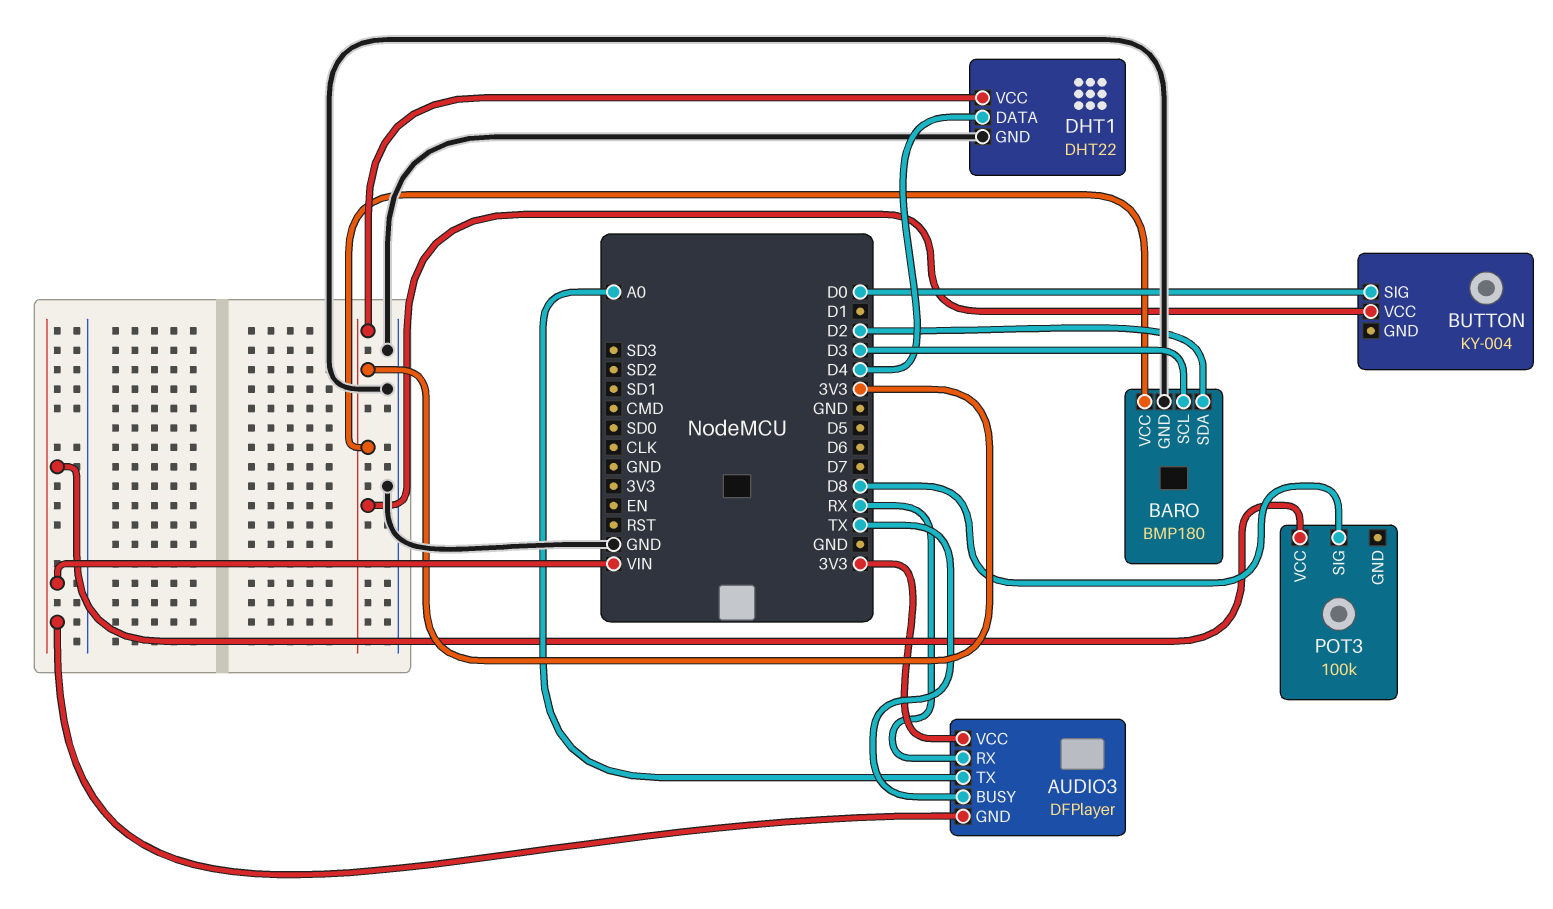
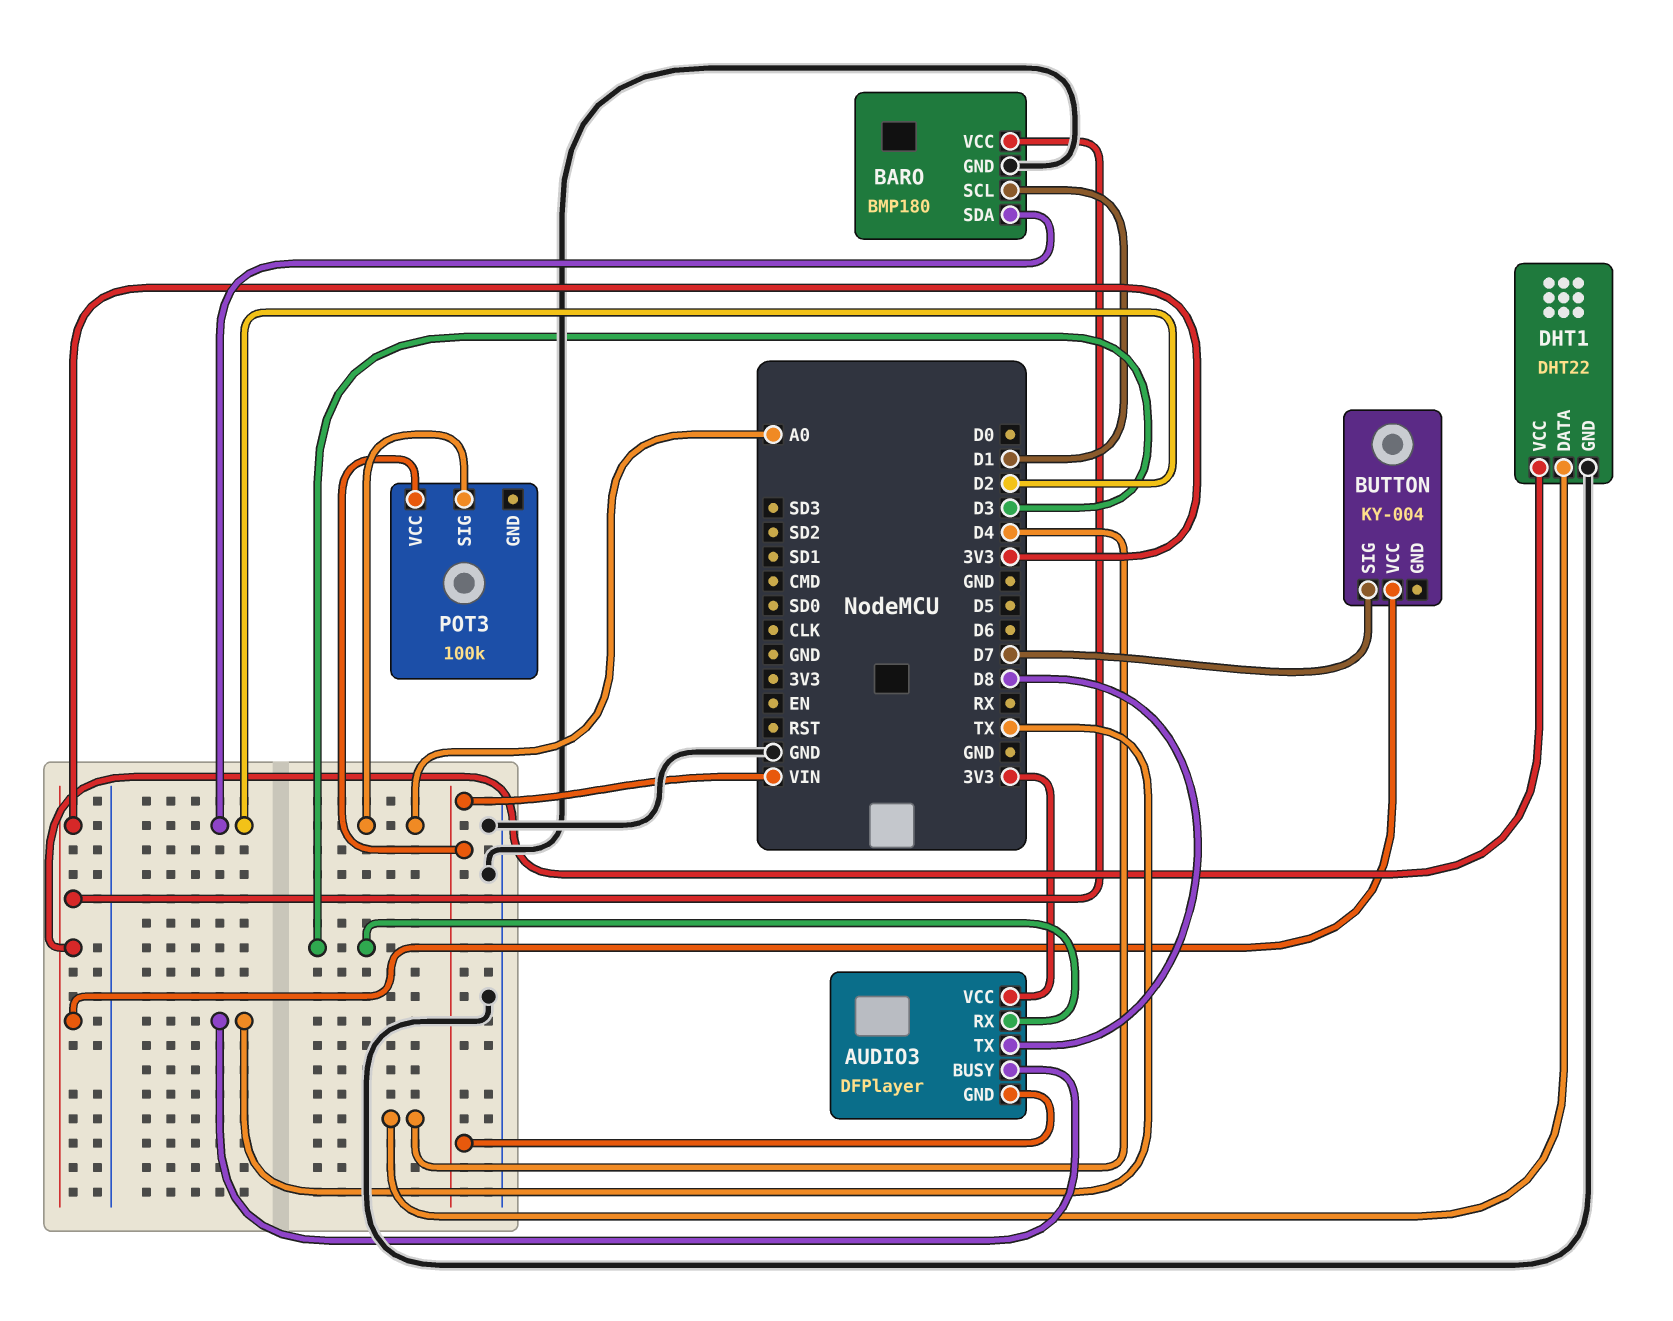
AUDIO3 pin RX: RX -> D3
AUDIO3 pin TX: A0 -> D8
BARO pin SCL: D3 -> D1
BUTTON pin SIG: D0 -> D7
POT3 pin SIG: D8 -> A0

